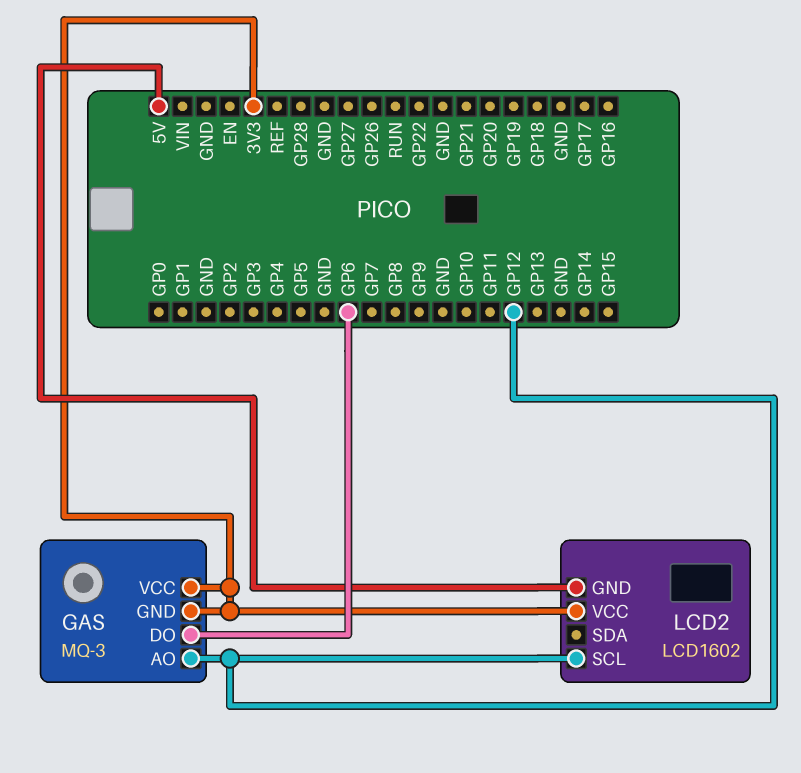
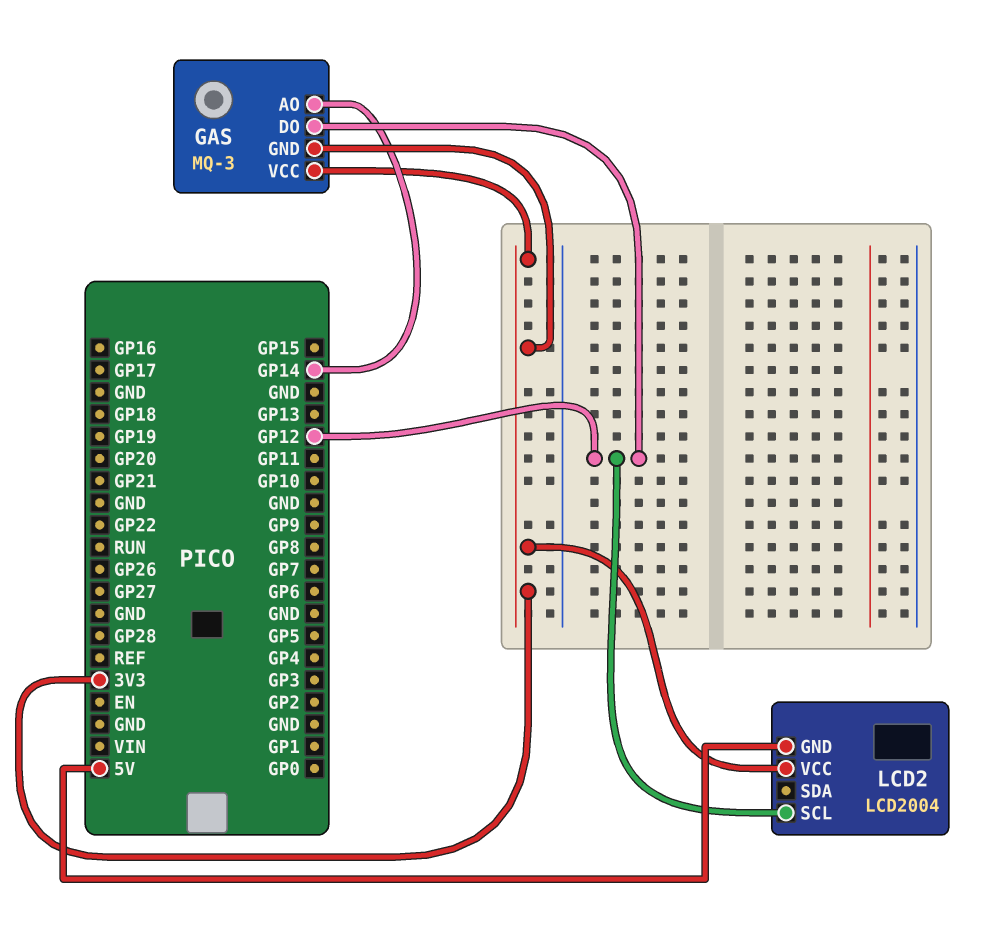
GAS pin AO: GP12 -> GP14
GAS pin DO: GP6 -> GP12
LCD2: LCD1602 -> LCD2004

